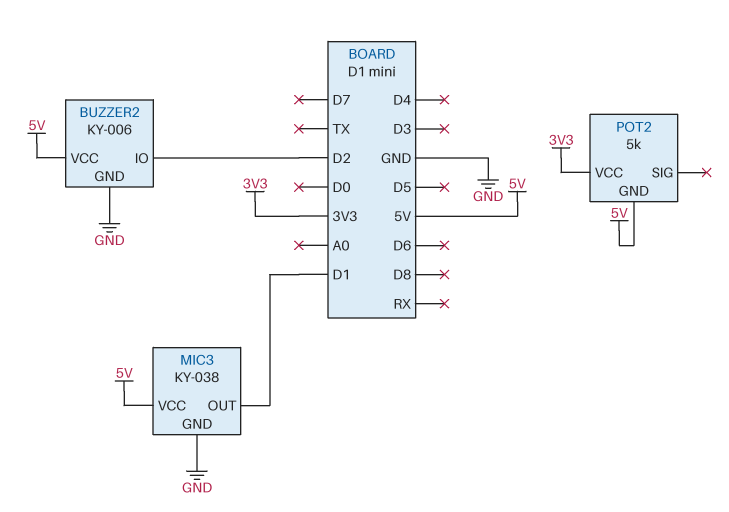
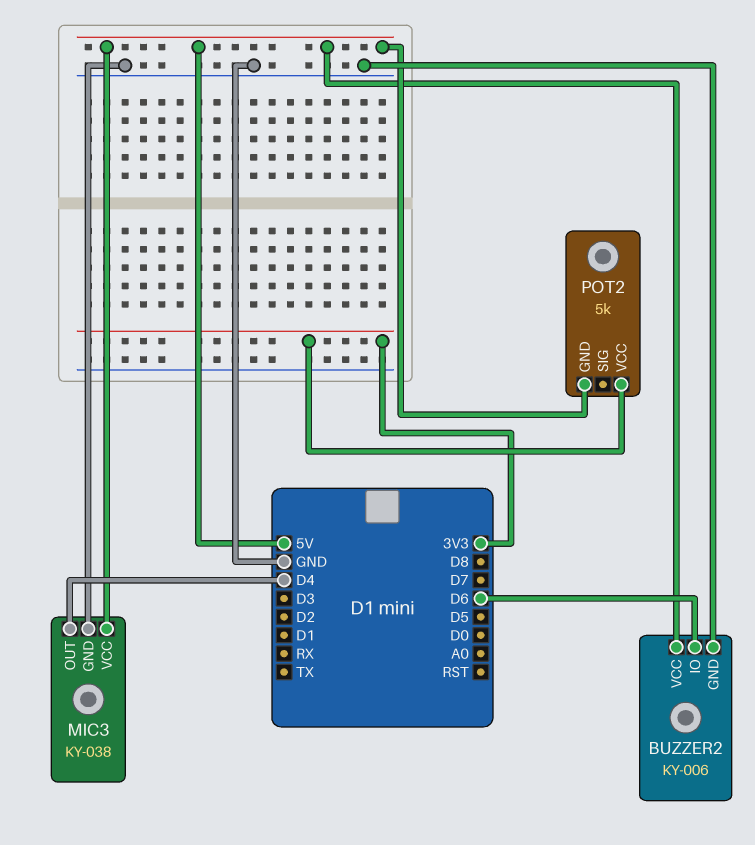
BUZZER2 pin IO: D2 -> D6
MIC3 pin OUT: D1 -> D4

